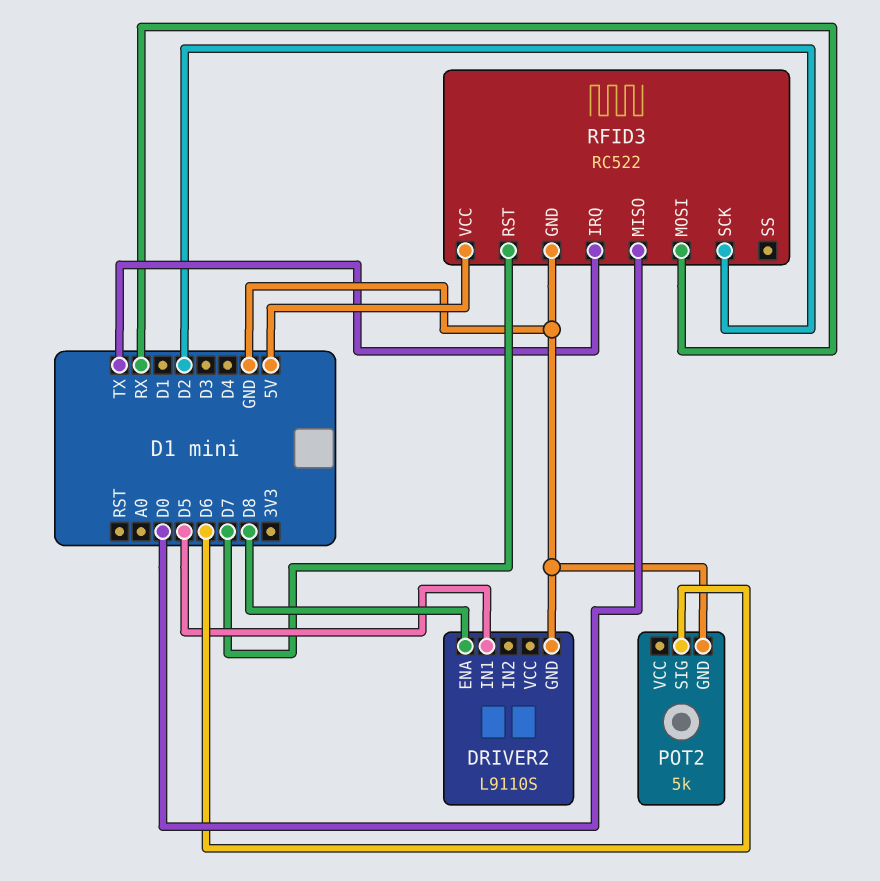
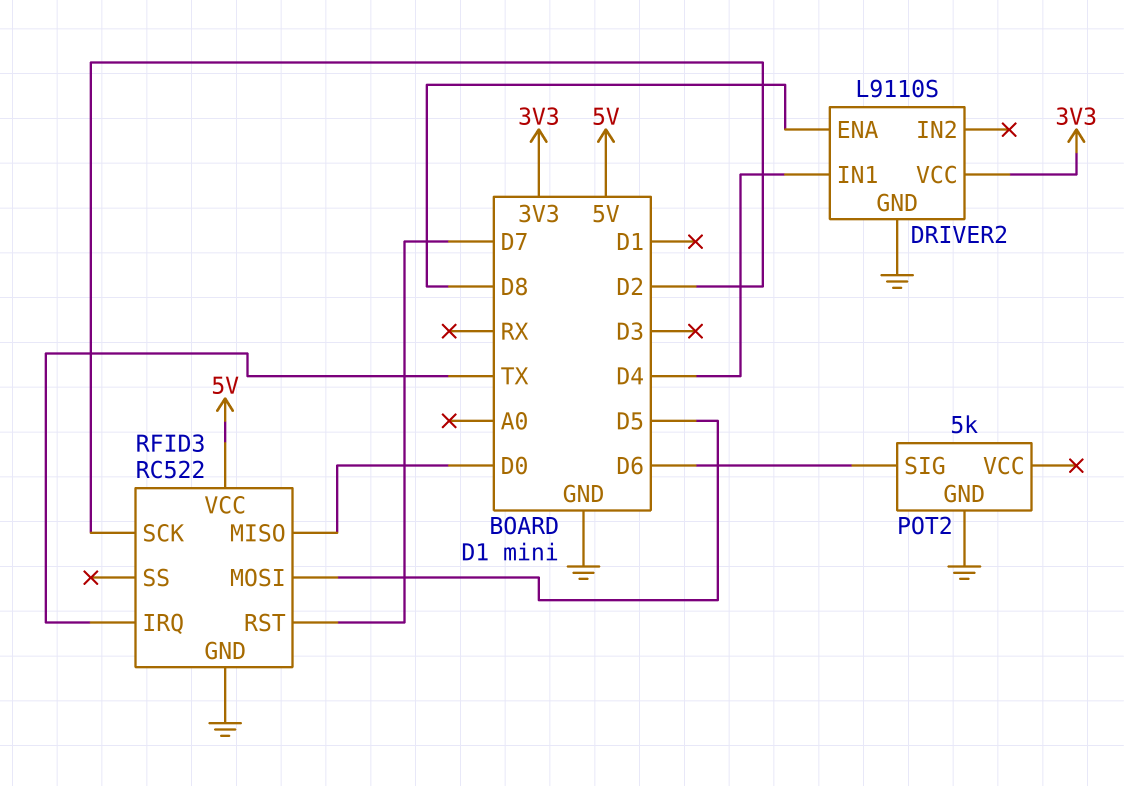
DRIVER2 pin IN1: D5 -> D4
DRIVER2 pin VCC: none -> 3V3
RFID3 pin MOSI: RX -> D5

